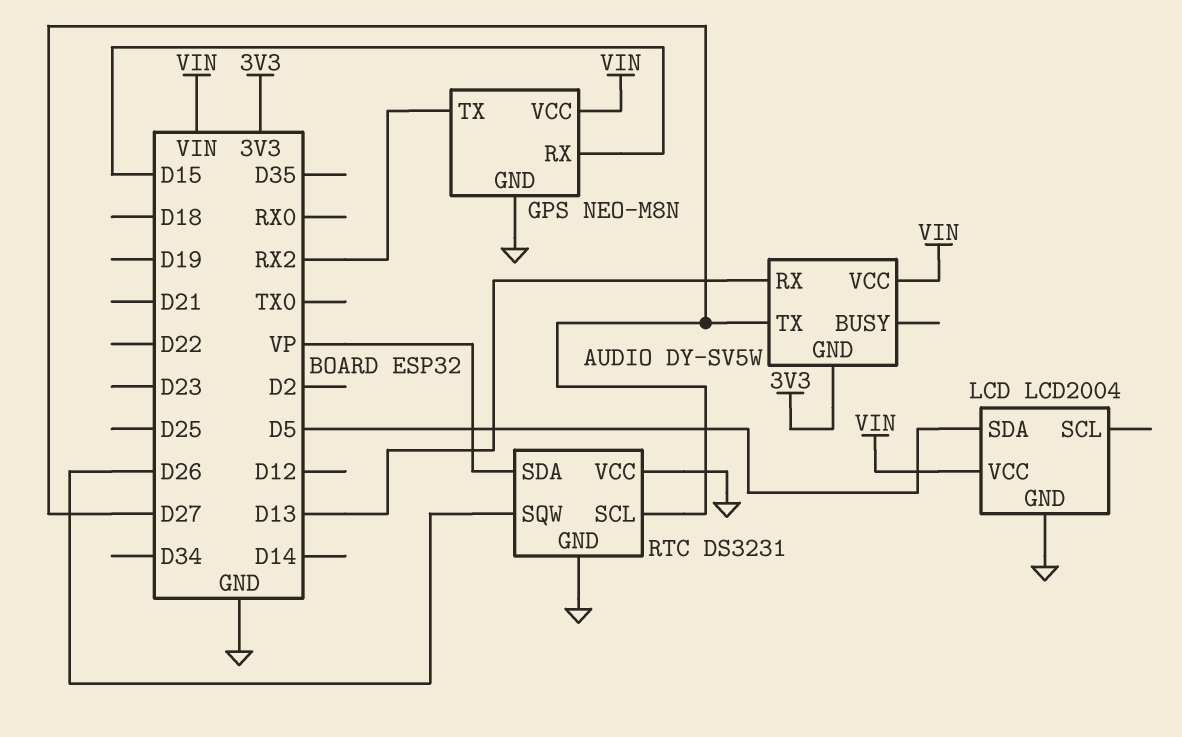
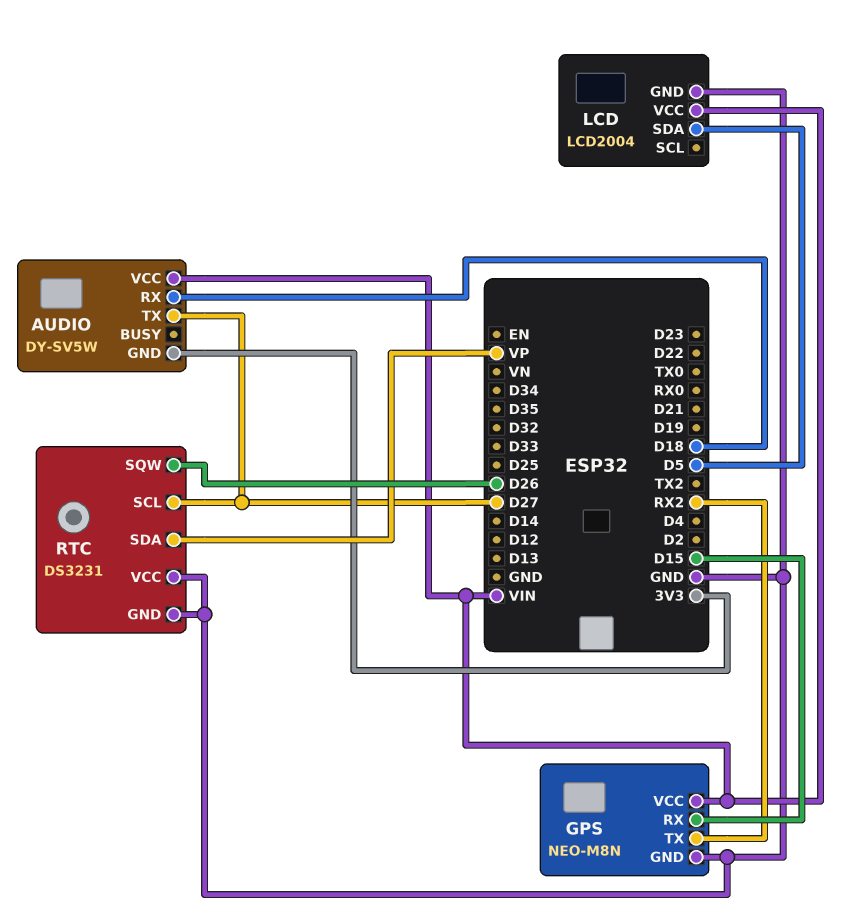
AUDIO pin RX: D13 -> D18

